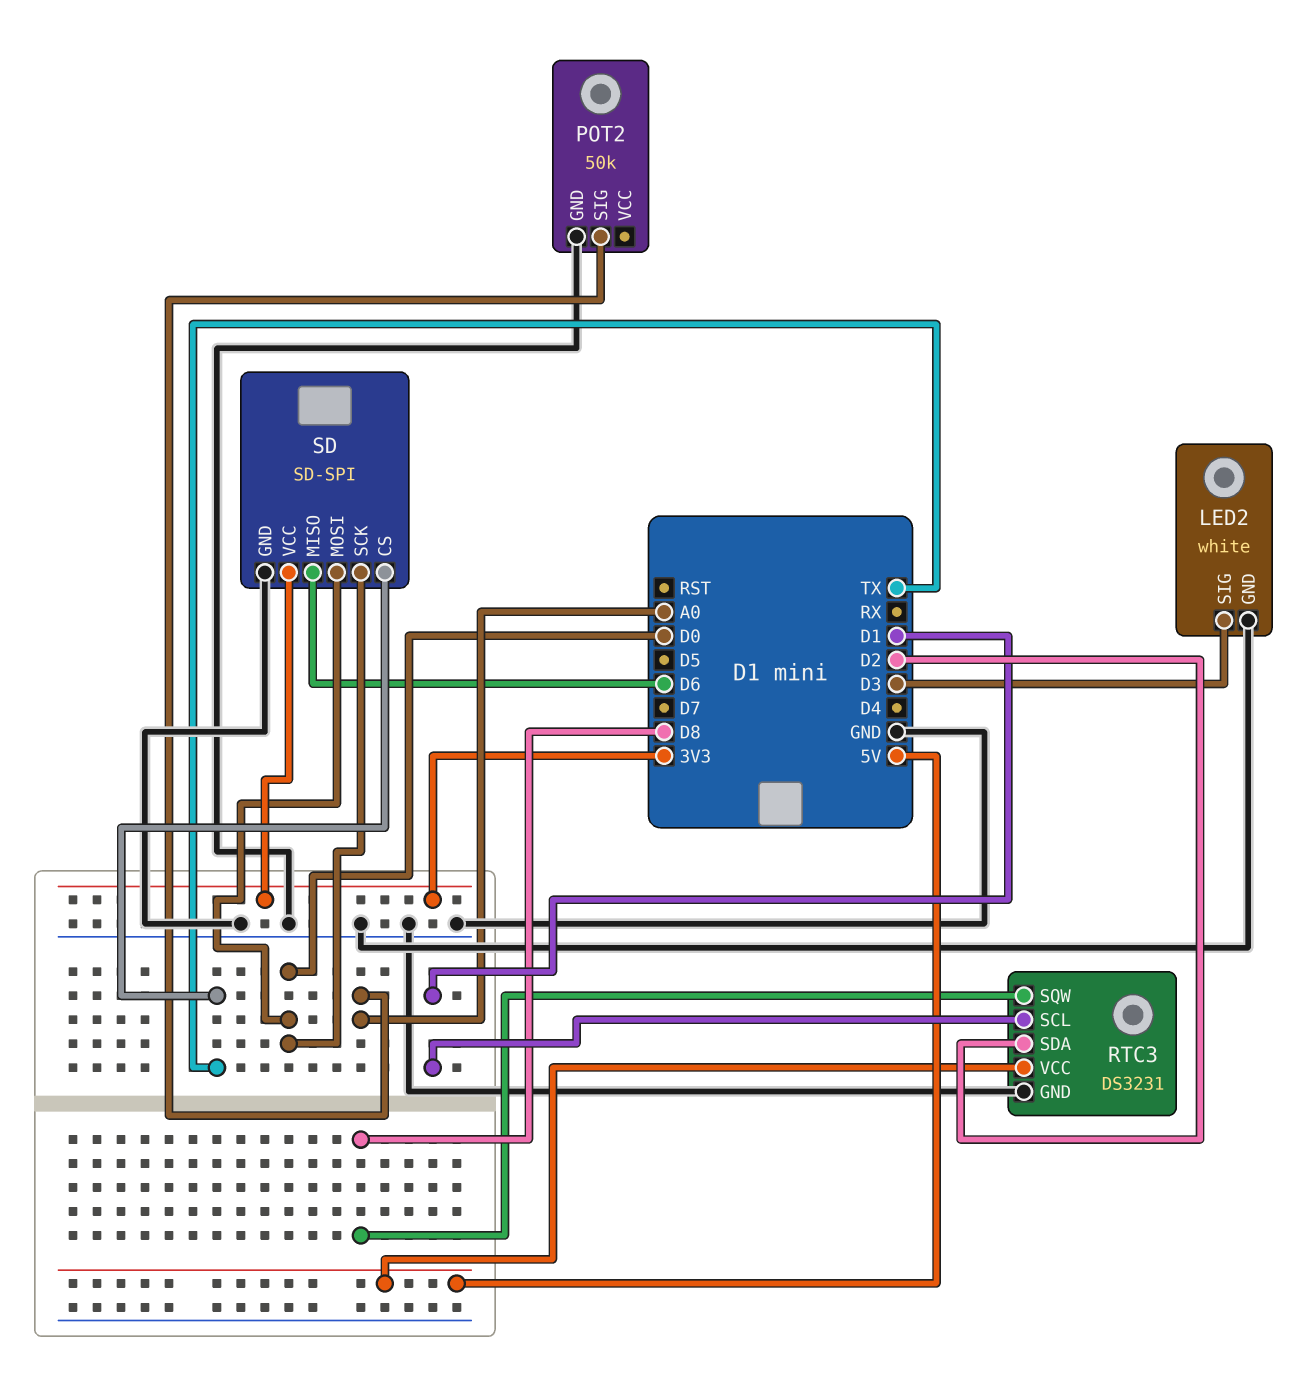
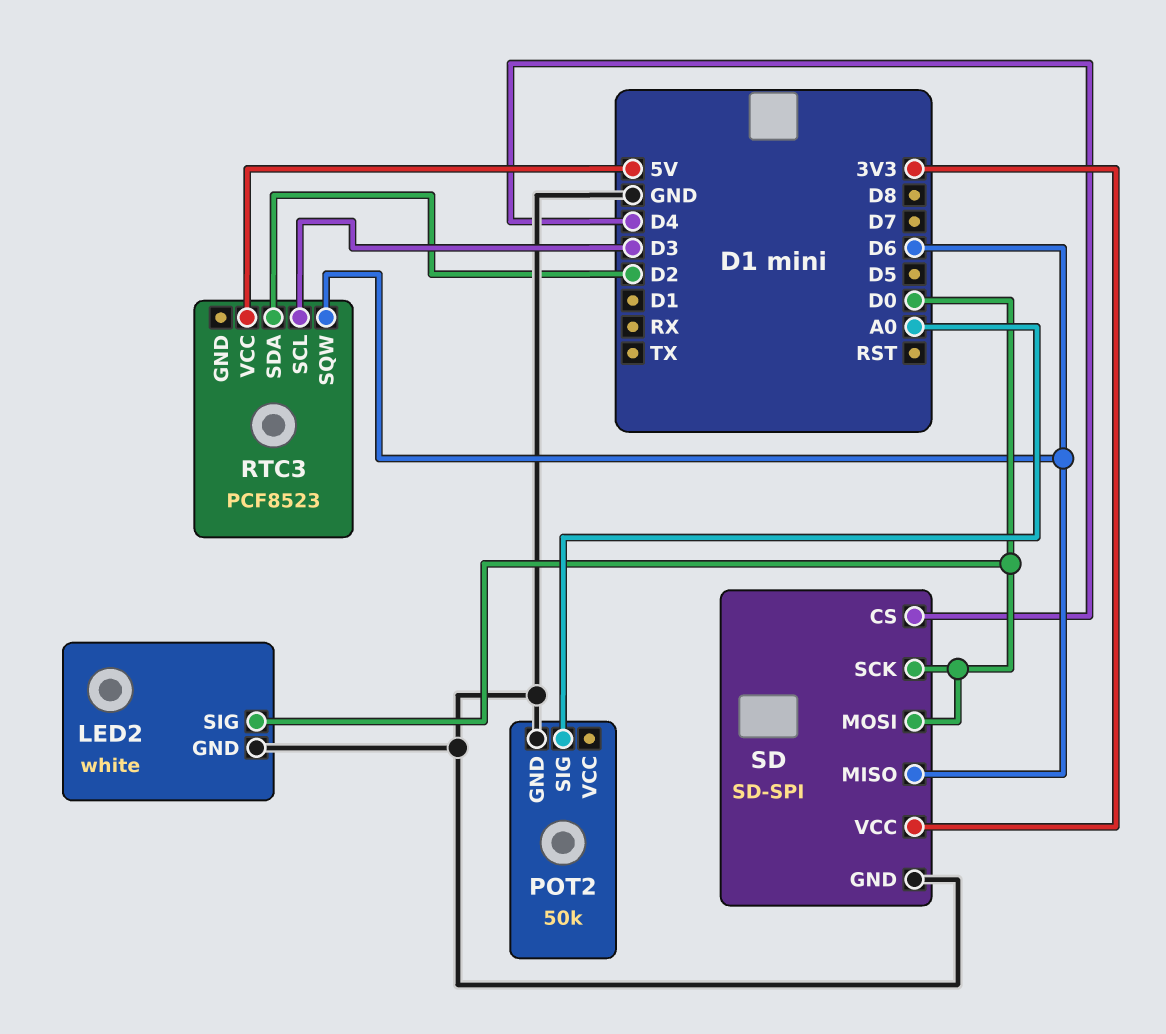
LED2 pin SIG: D3 -> D0
RTC3: DS3231 -> PCF8523
RTC3 pin GND: GND -> none
RTC3 pin SCL: D1 -> D3
RTC3 pin SQW: D8 -> D6
SD pin CS: TX -> D4

